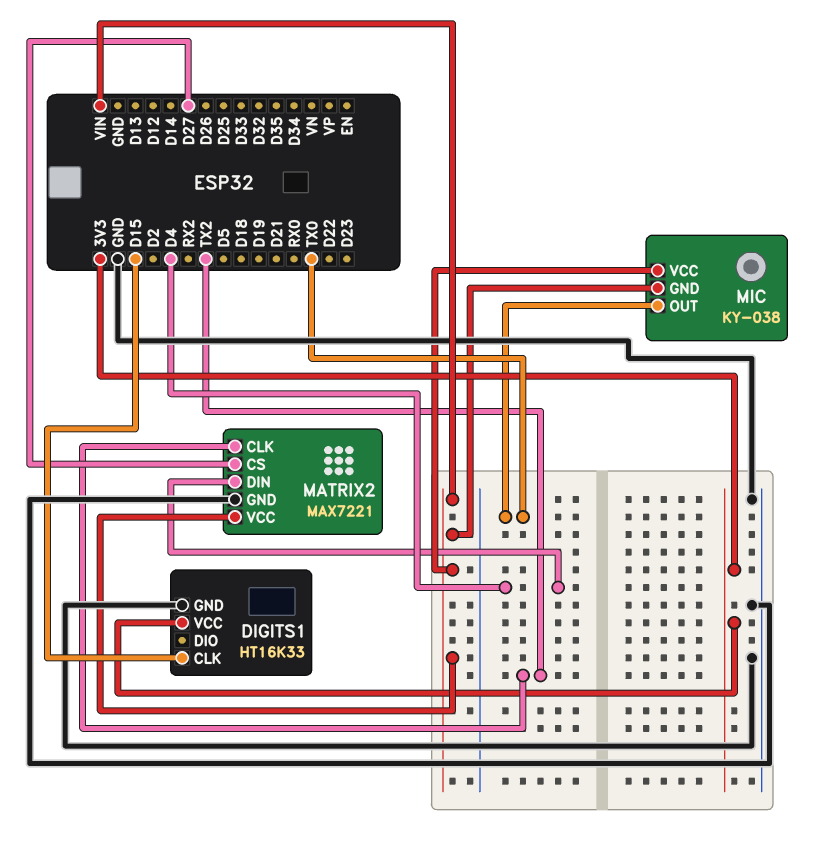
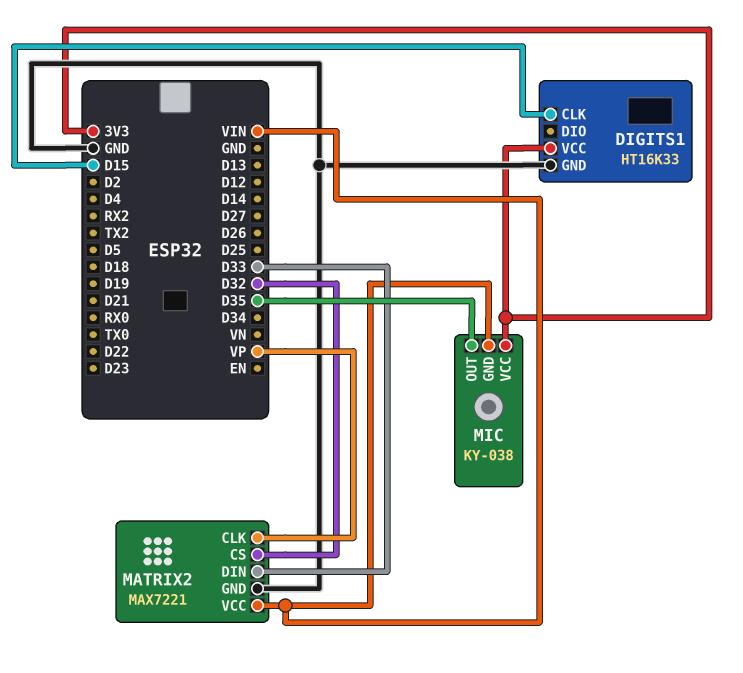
MATRIX2 pin CLK: TX2 -> VP
MATRIX2 pin CS: D27 -> D32
MATRIX2 pin DIN: D4 -> D33
MIC pin OUT: TX0 -> D35
MIC pin VCC: VIN -> 3V3

